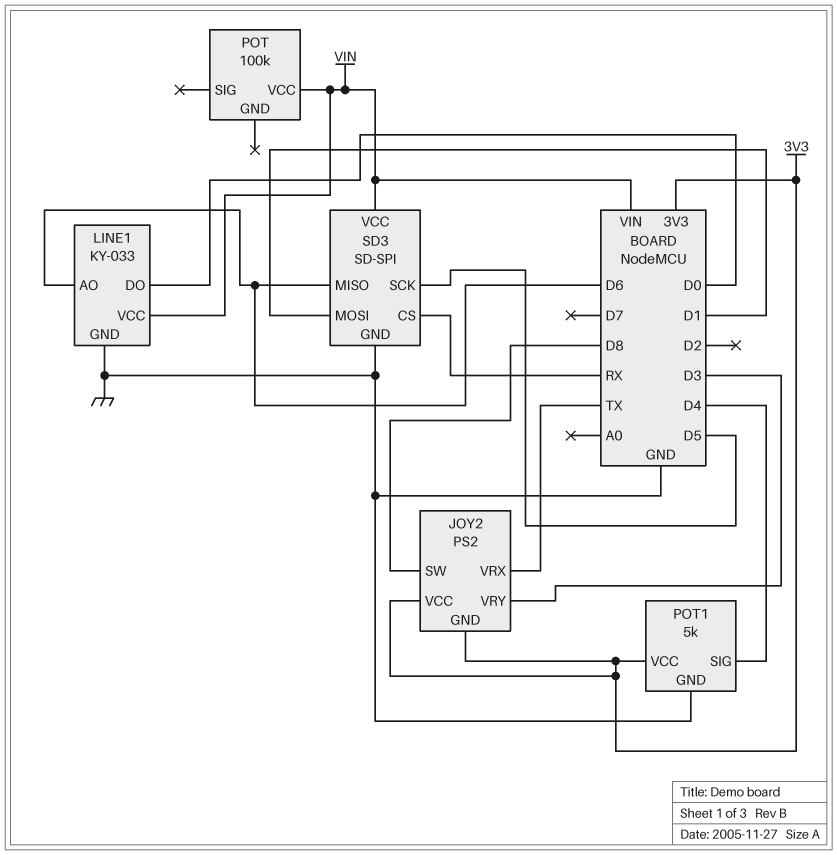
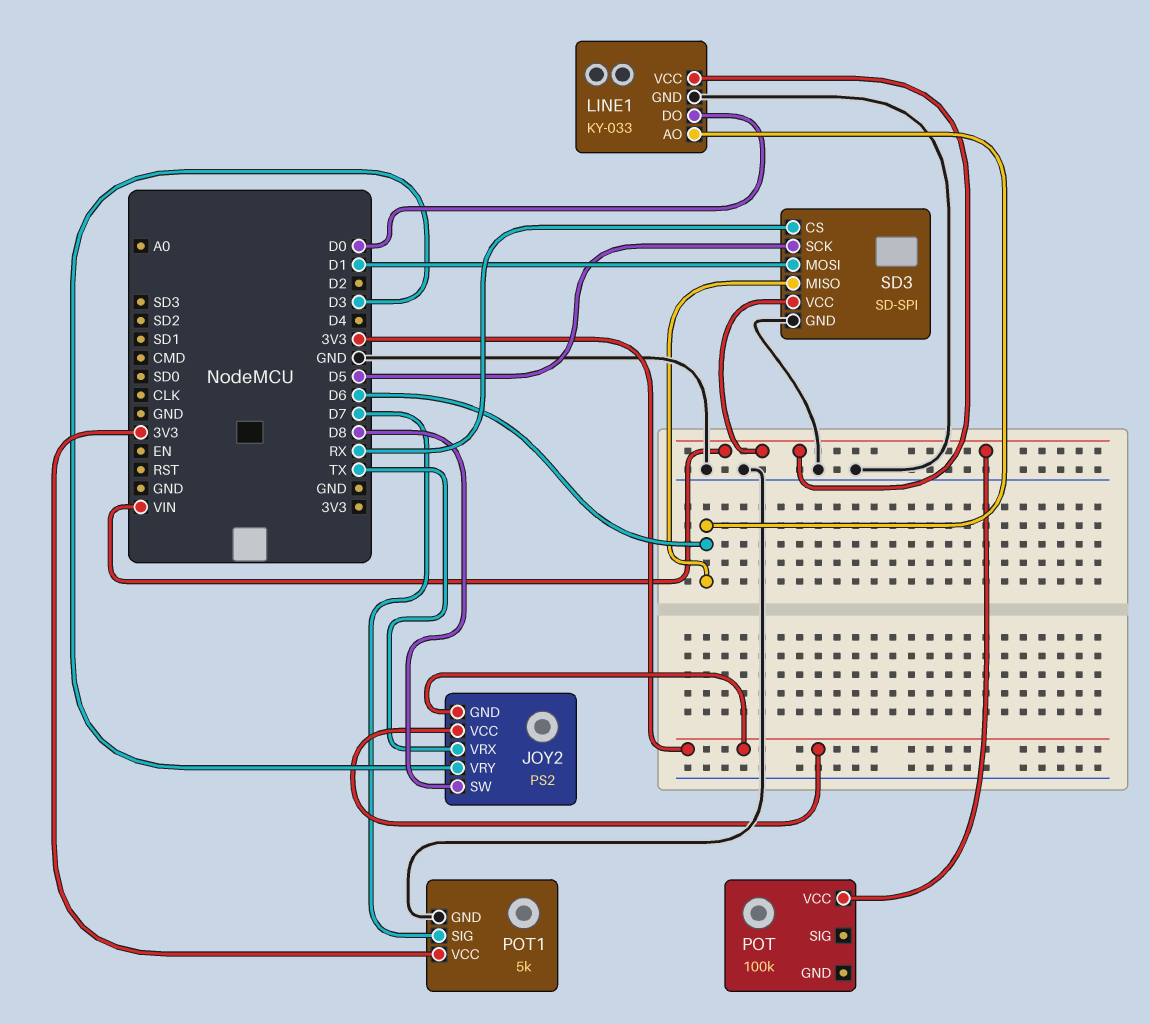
POT1 pin SIG: D4 -> D7

